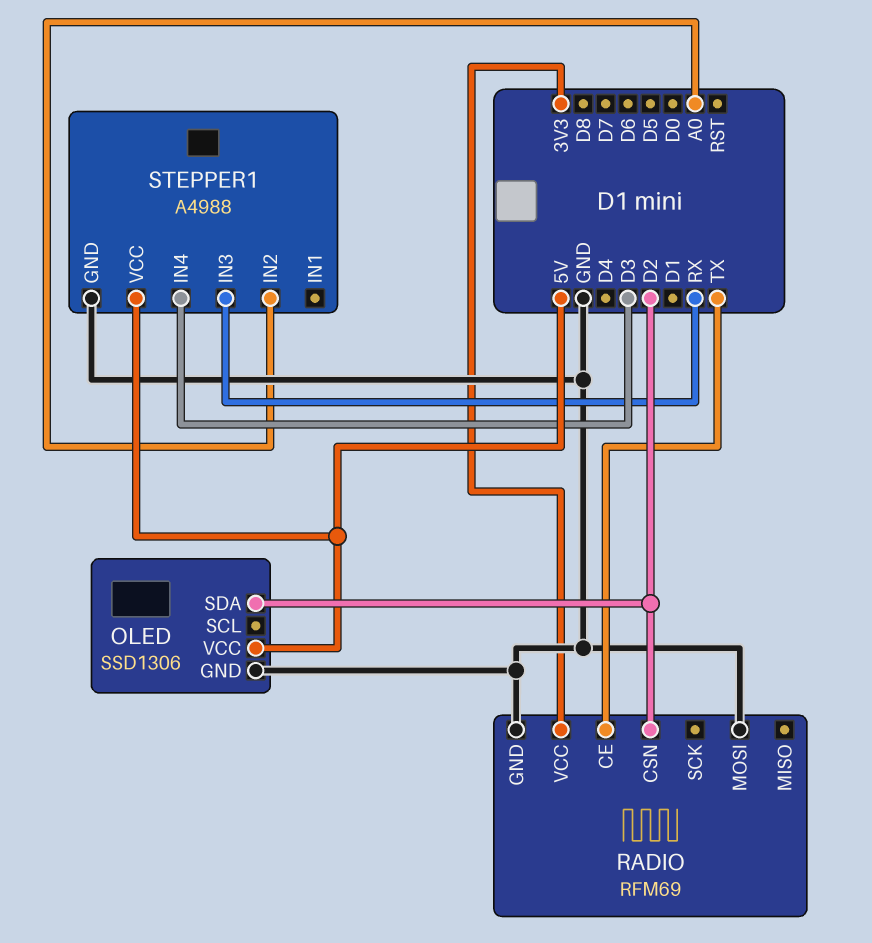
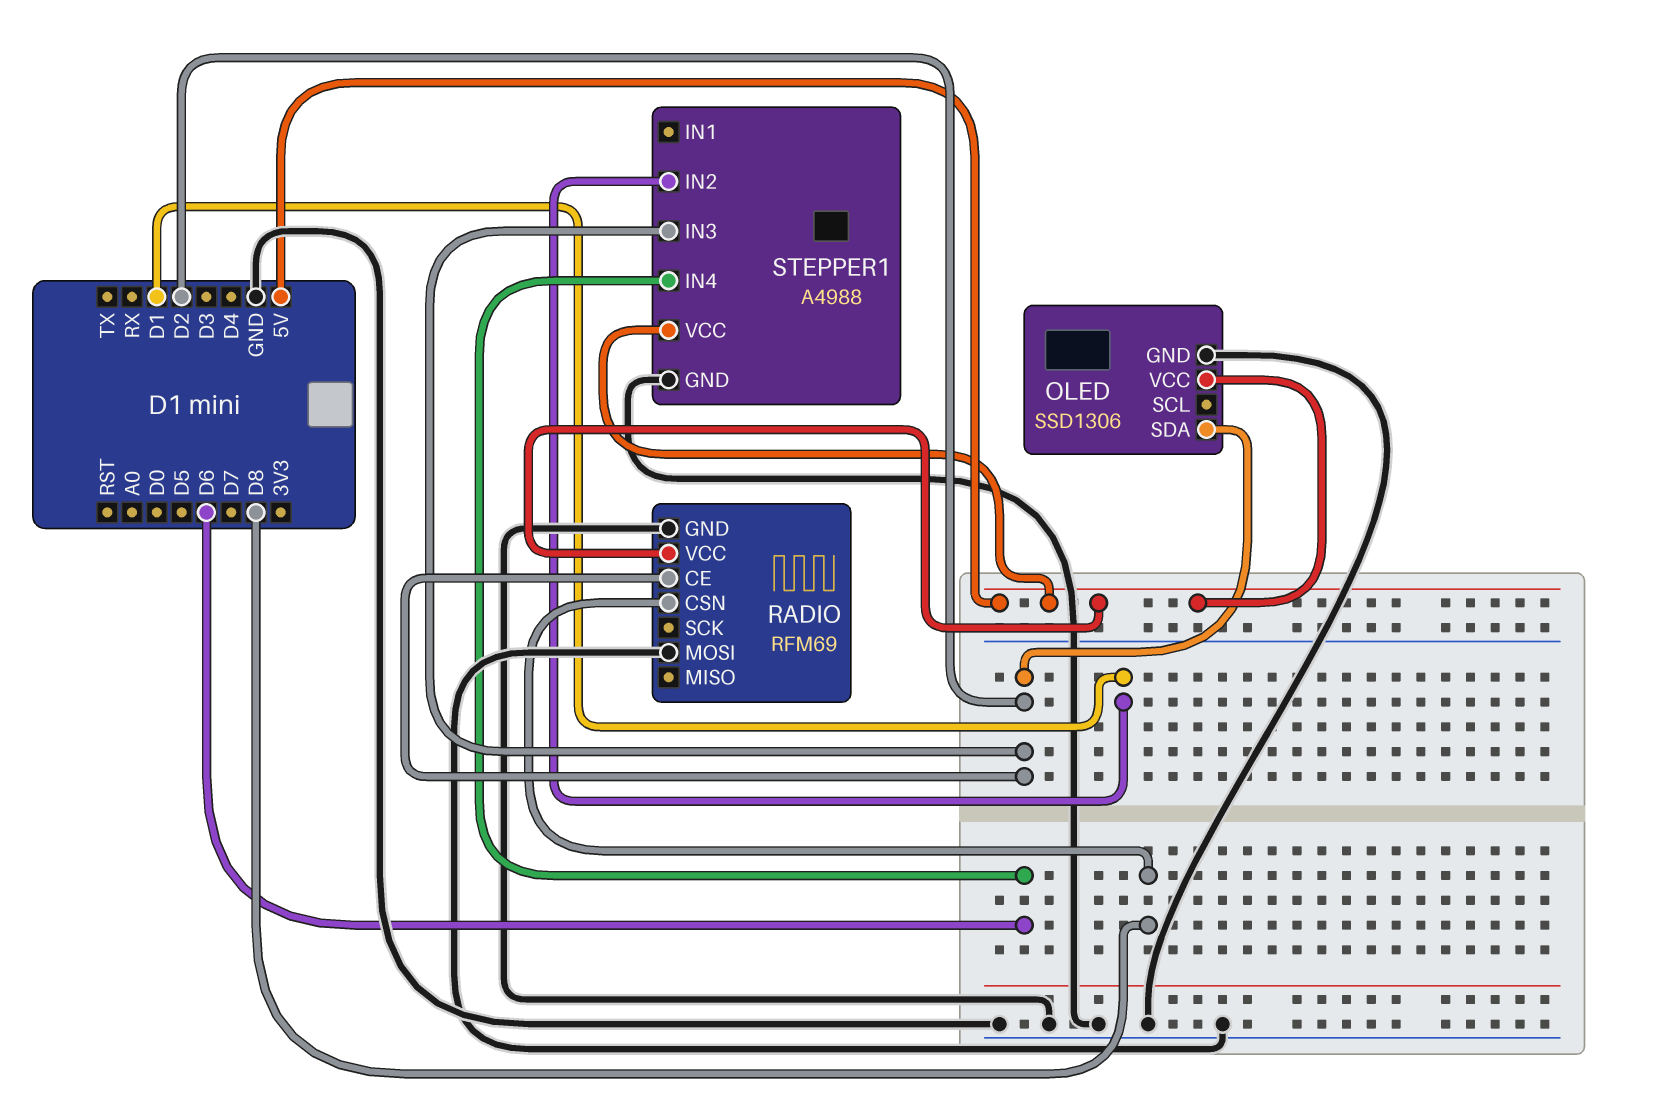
RADIO pin CE: TX -> D2
RADIO pin CSN: D2 -> D8
RADIO pin VCC: 3V3 -> 5V
STEPPER1 pin IN2: A0 -> D1
STEPPER1 pin IN3: RX -> D2
STEPPER1 pin IN4: D3 -> D6

